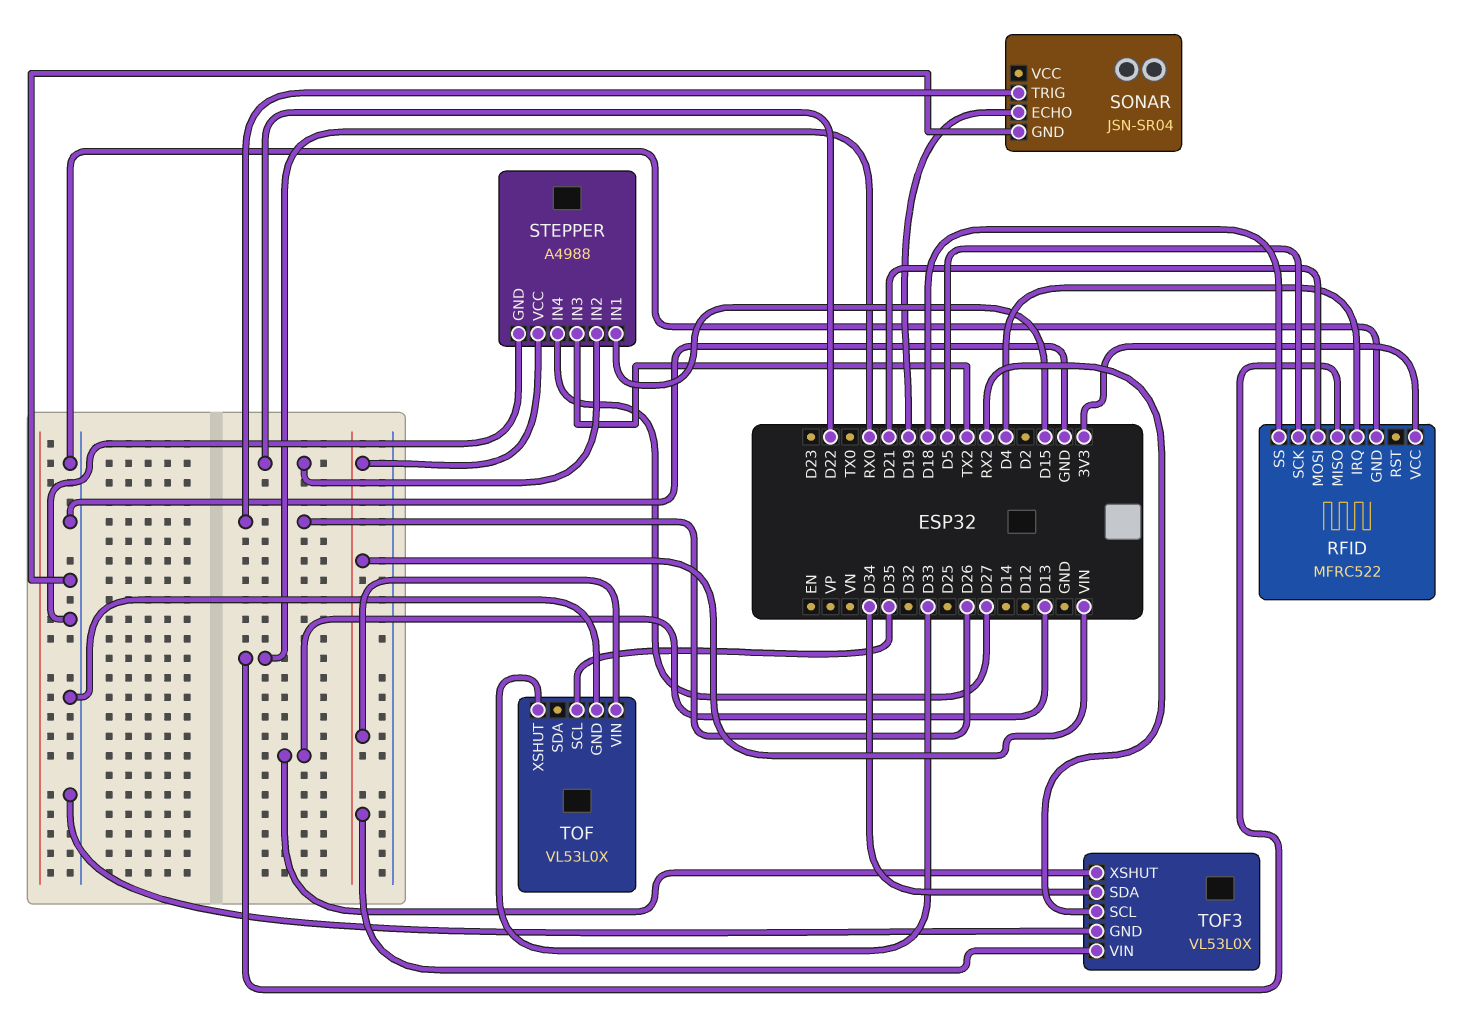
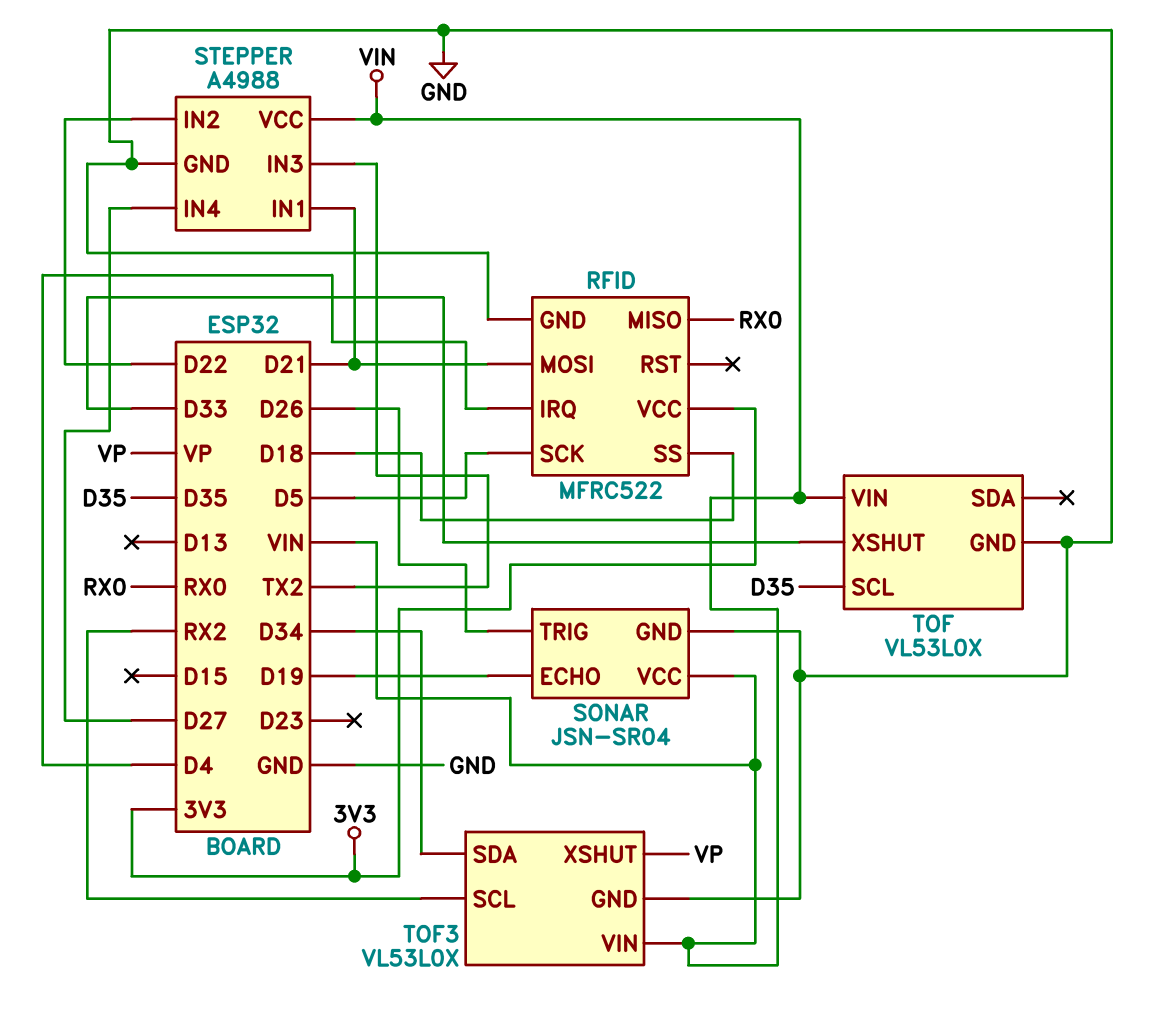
SONAR pin VCC: none -> VIN
STEPPER pin IN1: D15 -> D21
TOF3 pin XSHUT: D13 -> VP

